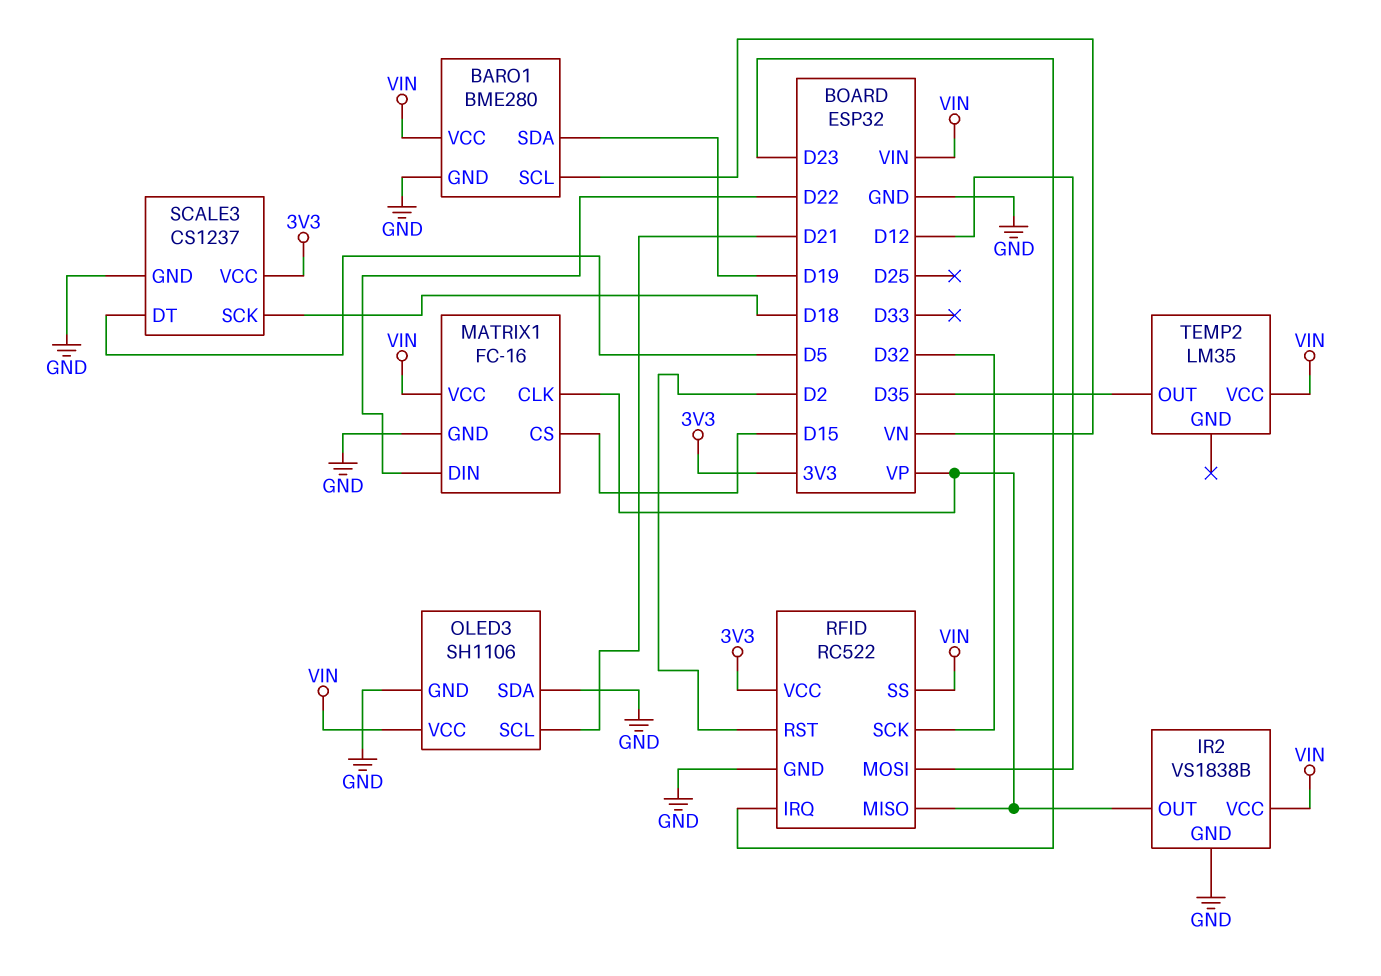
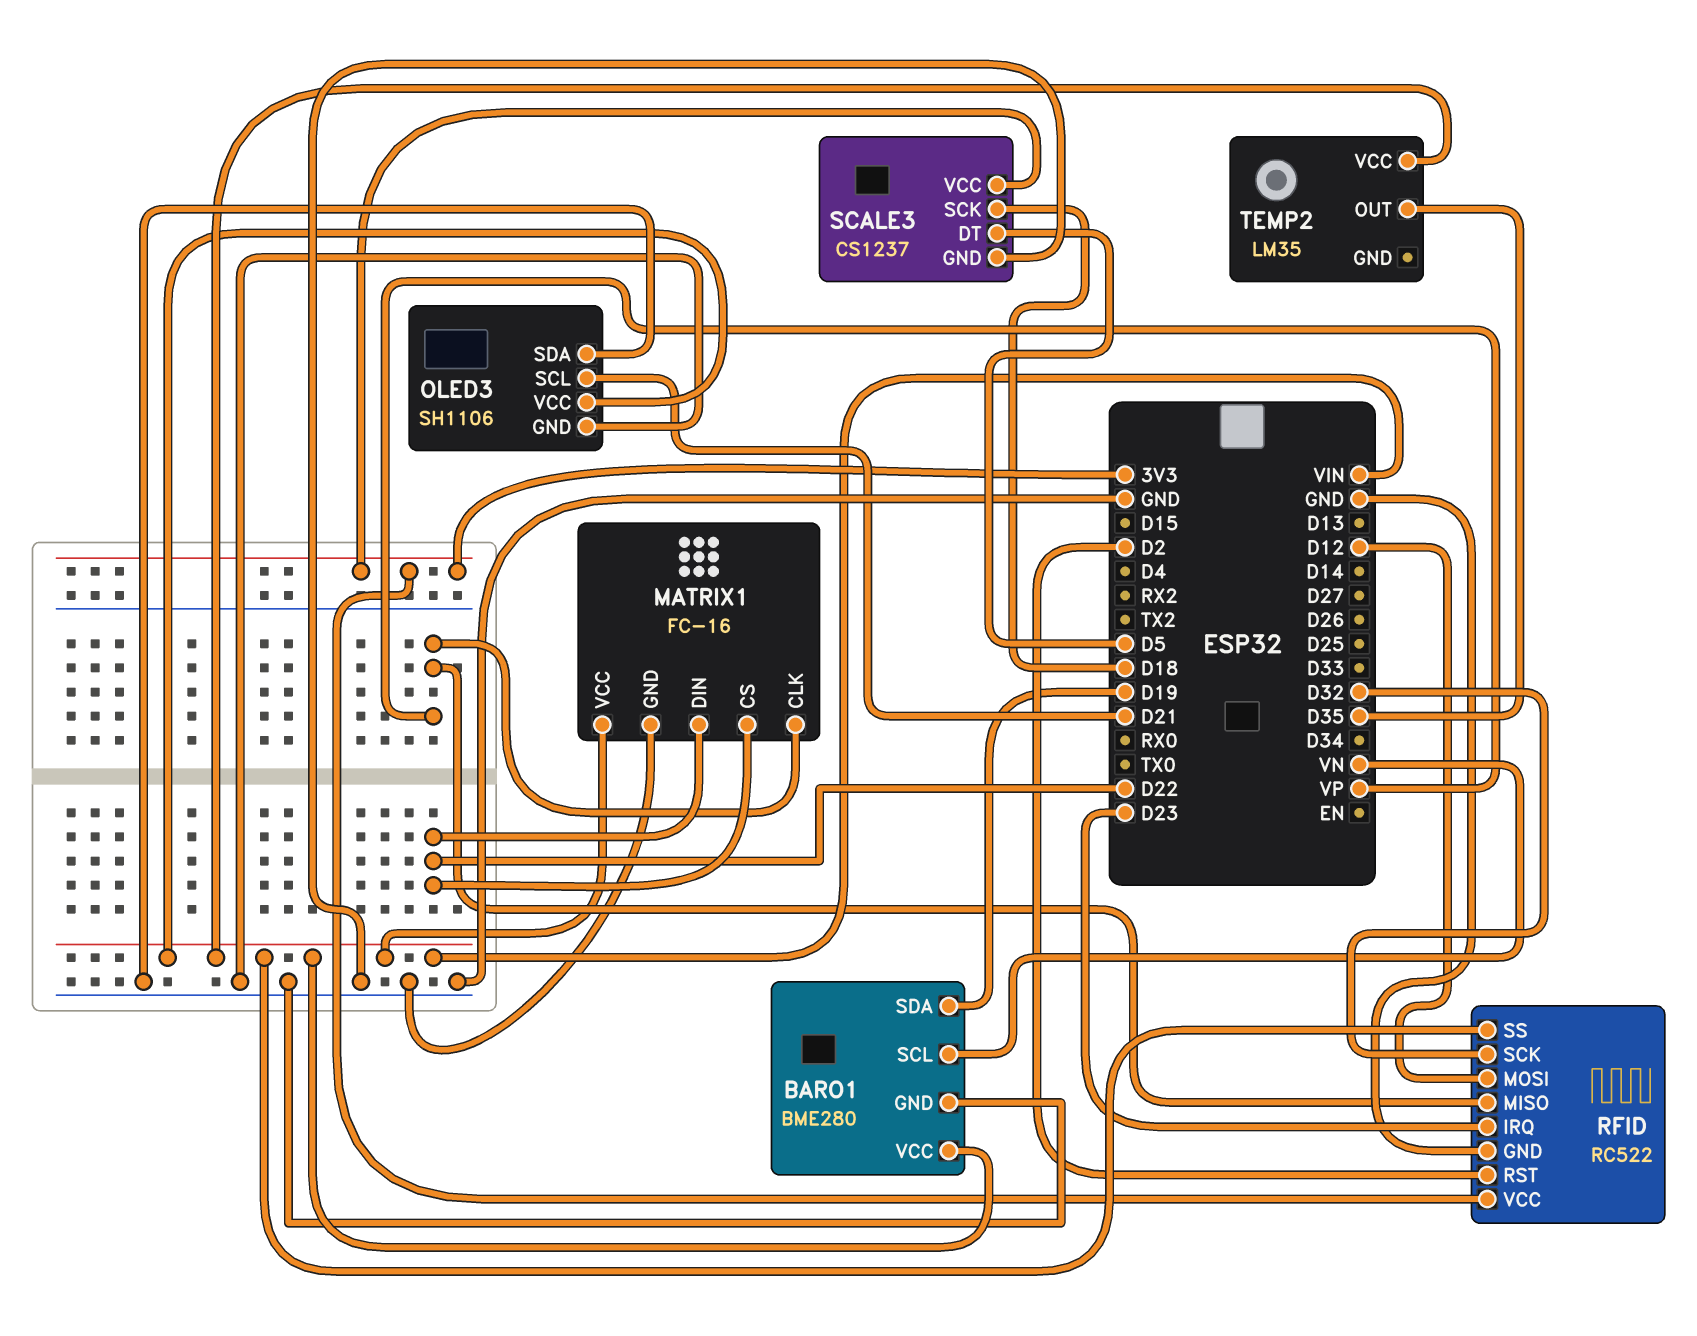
IR2: VS1838B -> none
IR2 pin GND: GND -> none
IR2 pin OUT: VP -> none
IR2 pin VCC: VIN -> none
MATRIX1 pin CS: D15 -> D22

